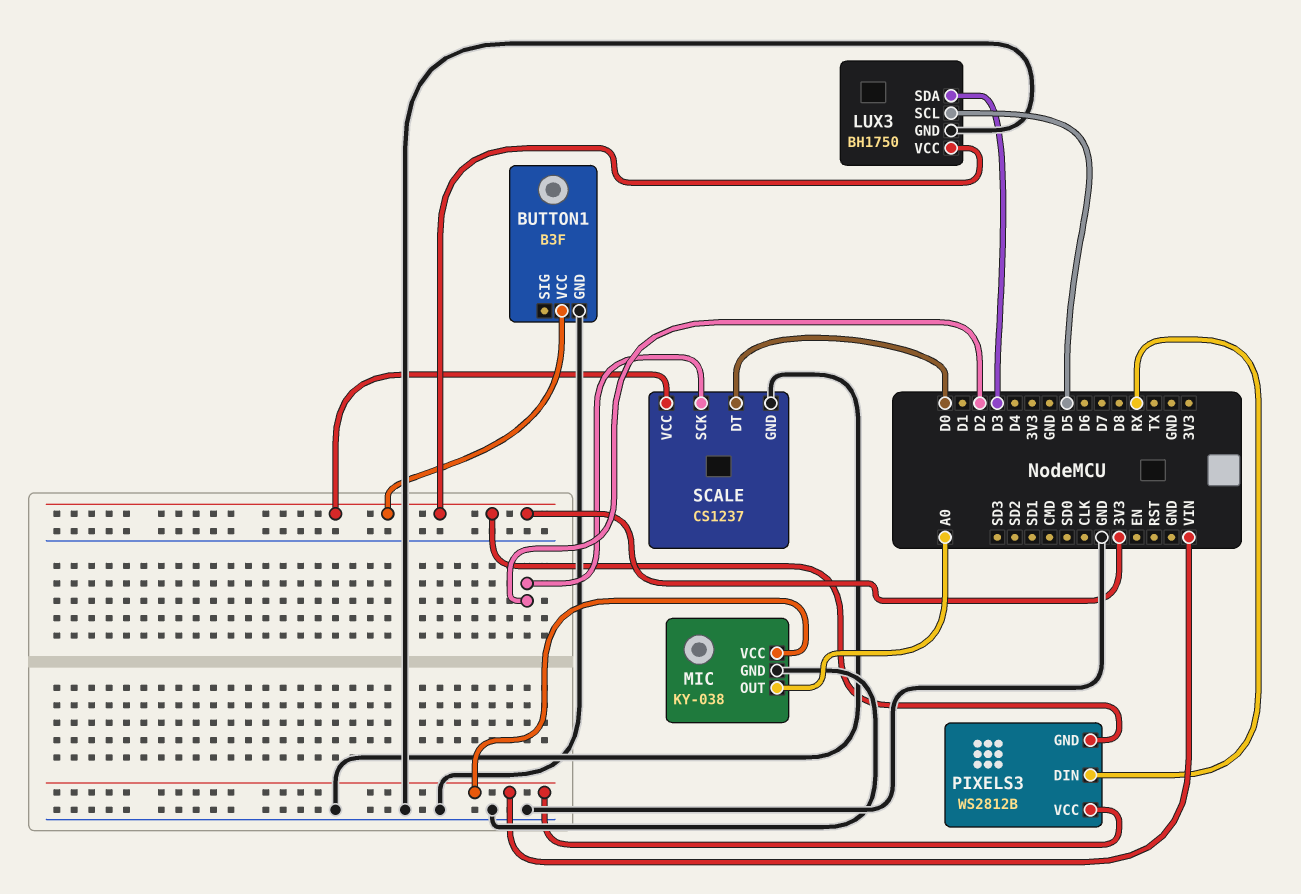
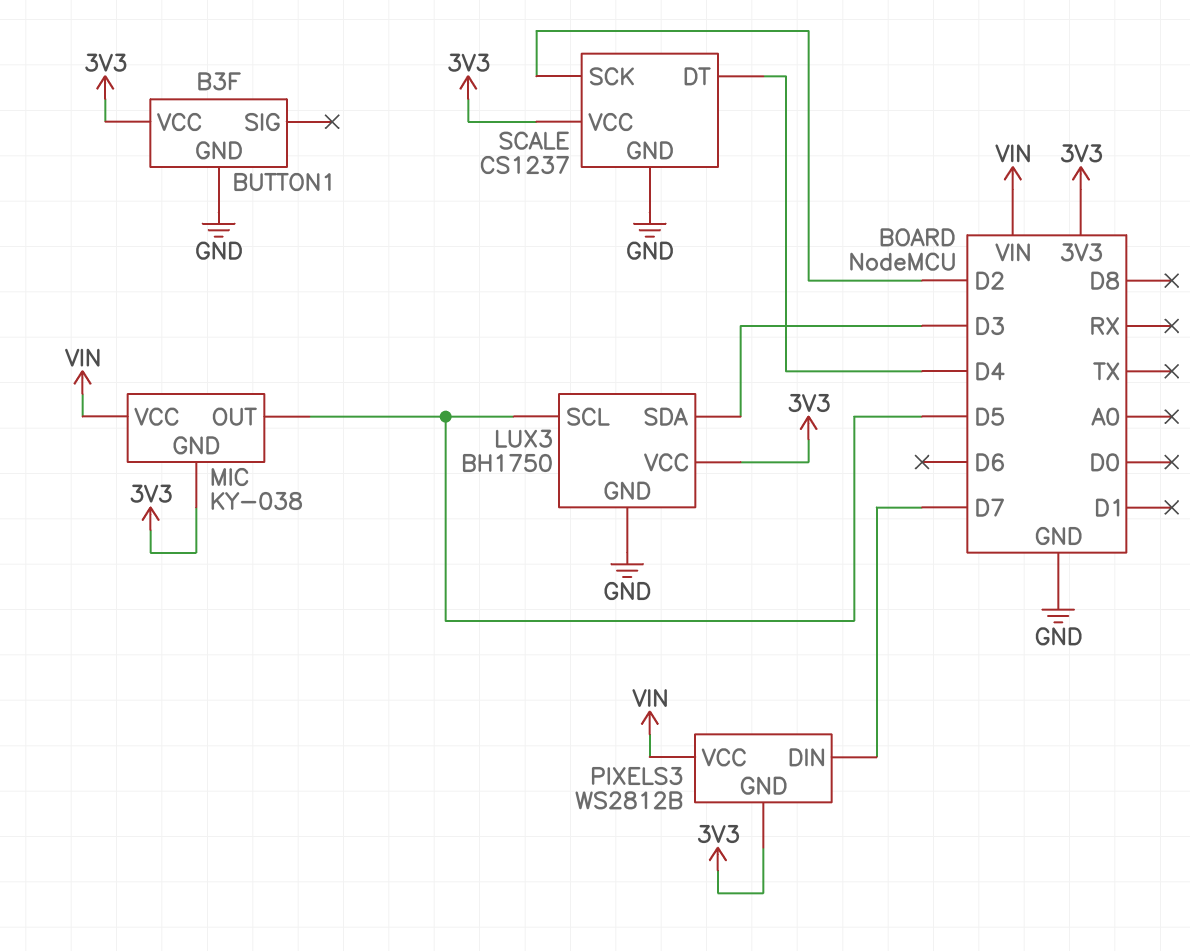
MIC pin GND: GND -> 3V3
MIC pin OUT: A0 -> D5
PIXELS3 pin DIN: RX -> D7
SCALE pin DT: D0 -> D4

